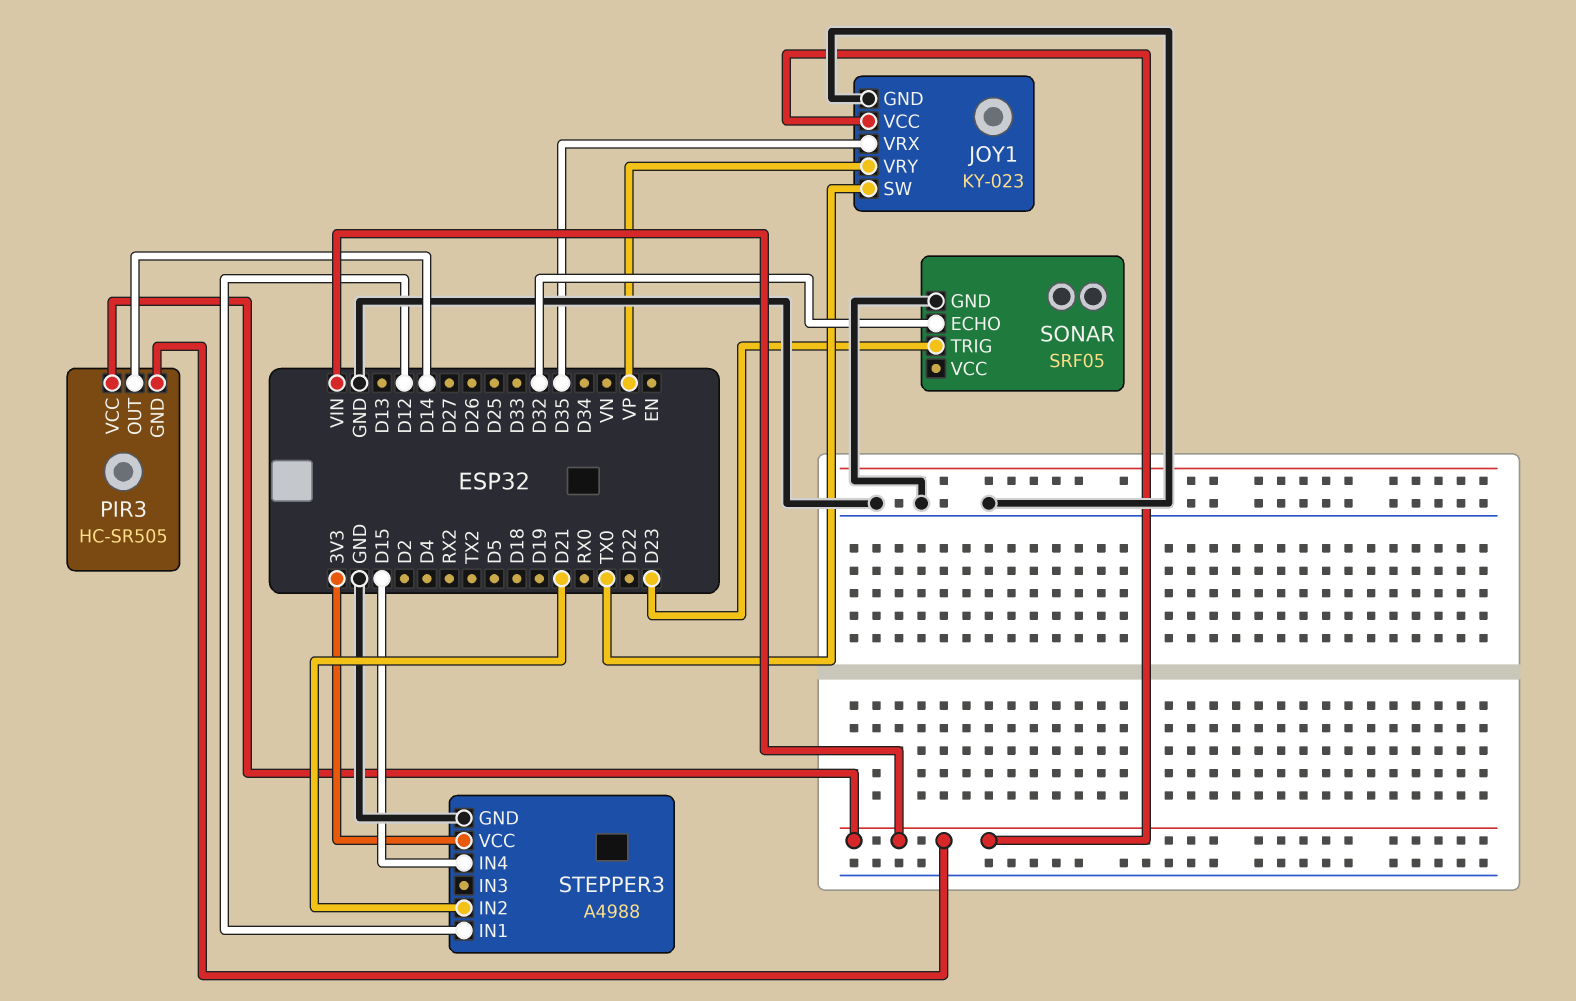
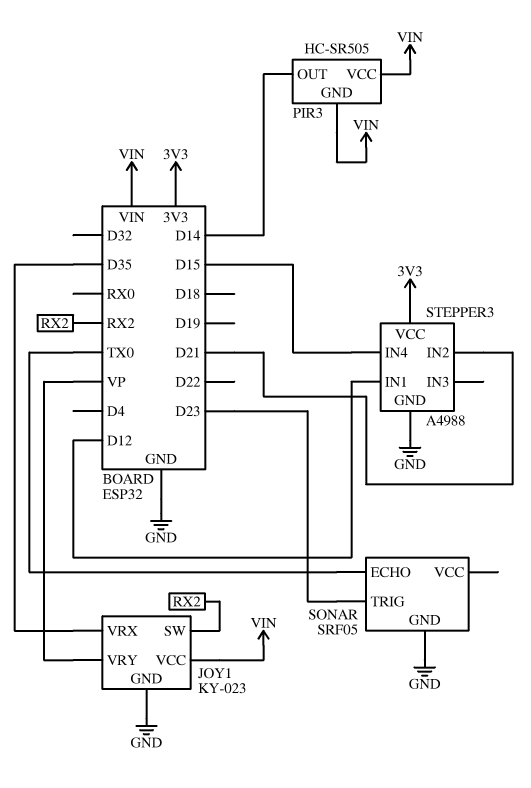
JOY1 pin SW: TX0 -> RX2
SONAR pin ECHO: D32 -> TX0

